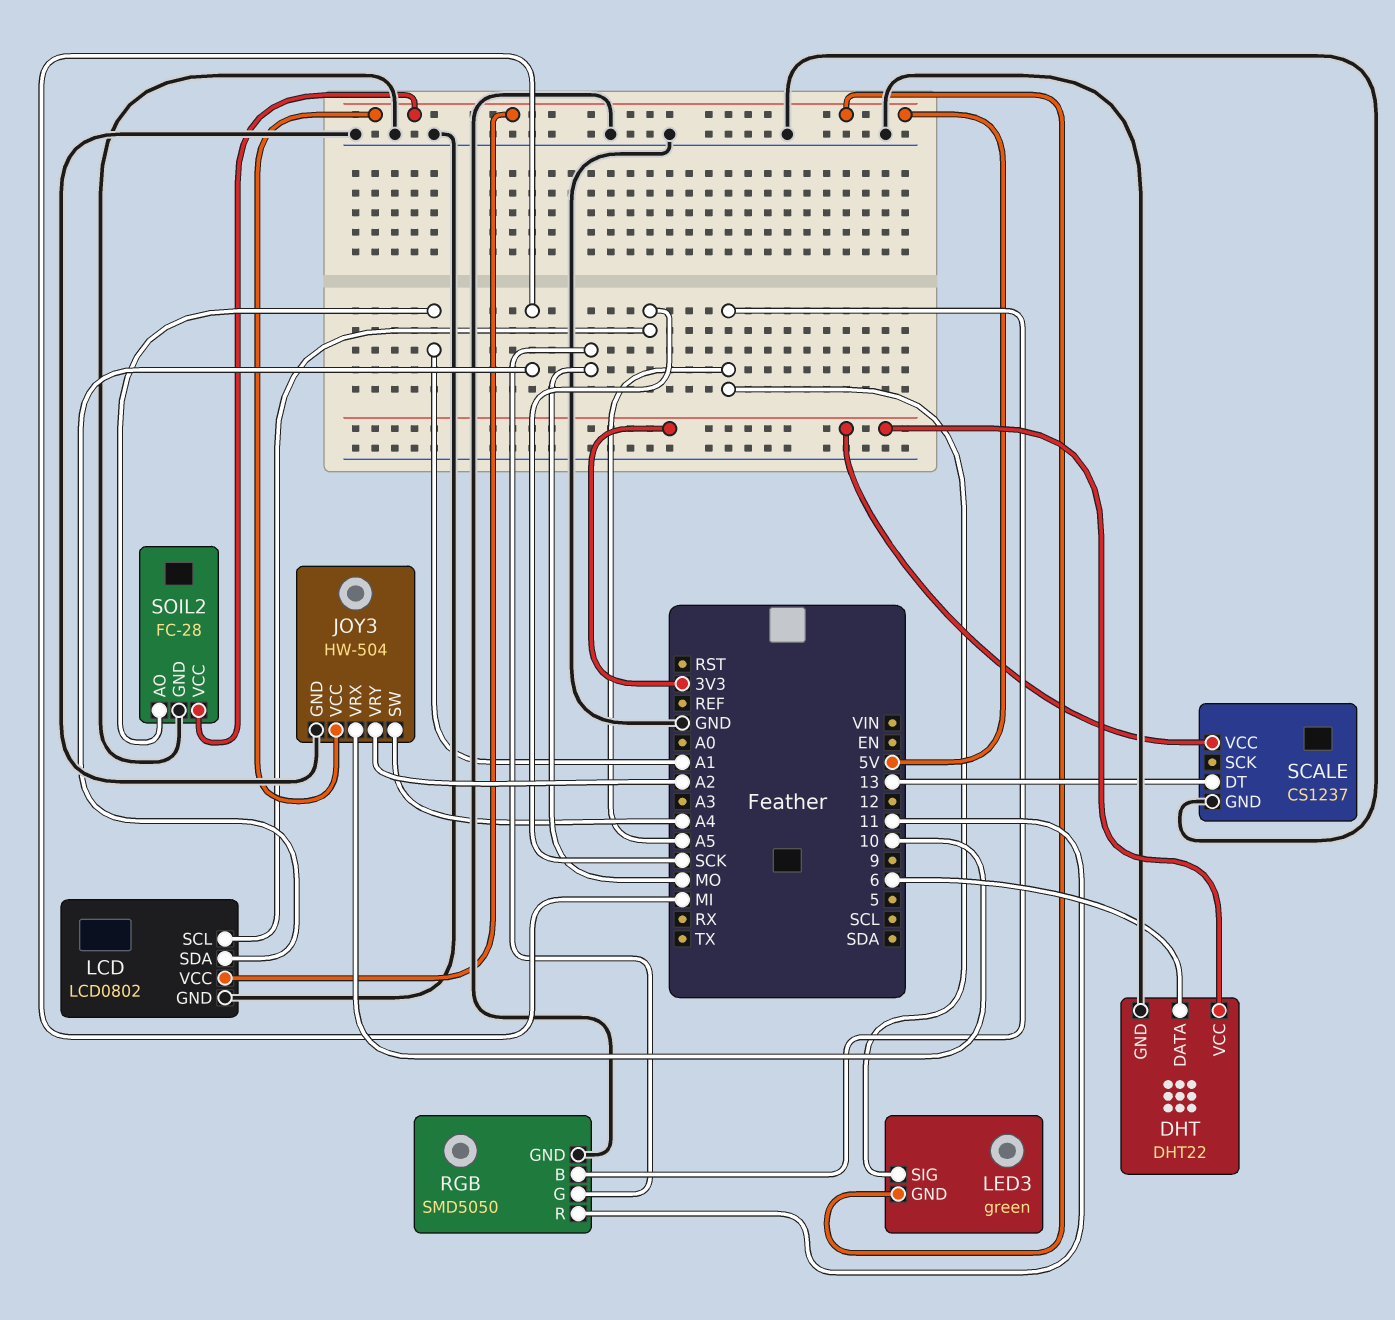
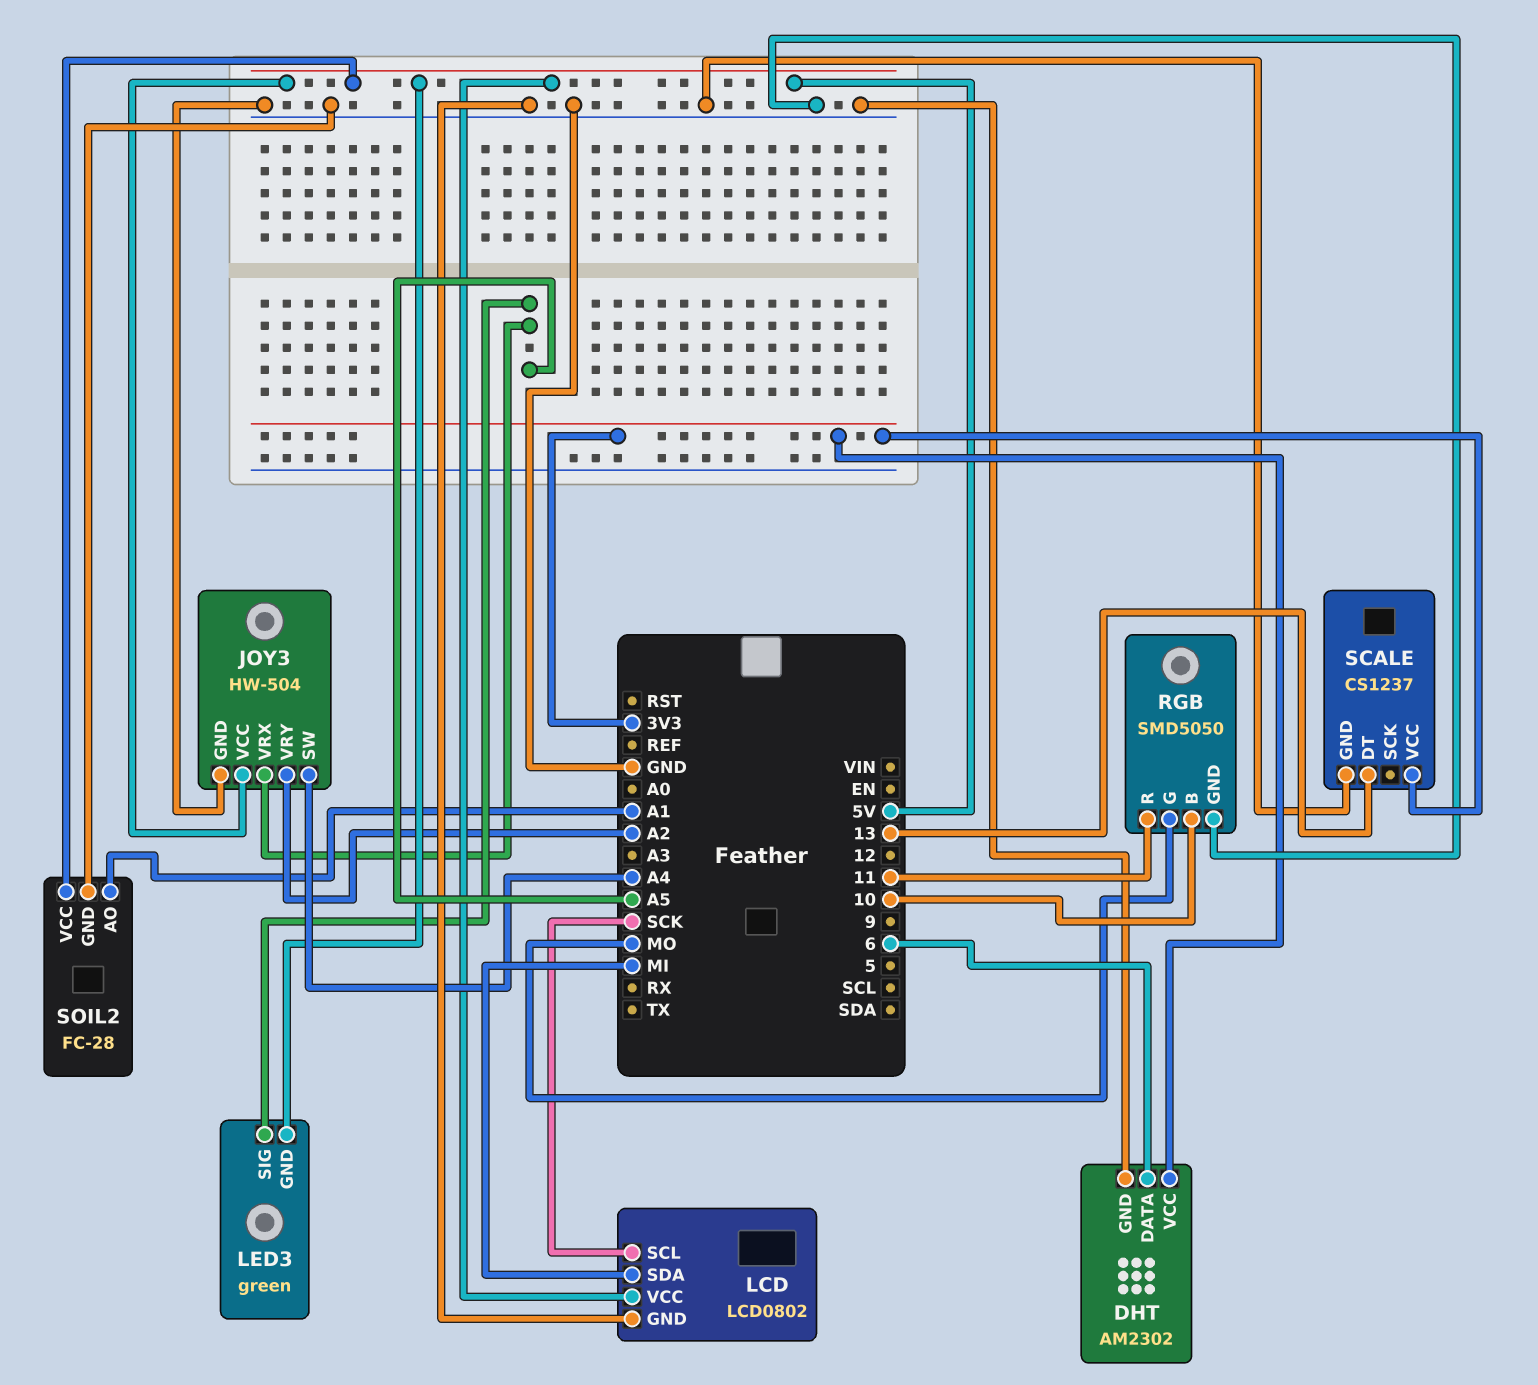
DHT: DHT22 -> AM2302
JOY3 pin VRX: 10 -> A5
RGB pin B: A5 -> 10

